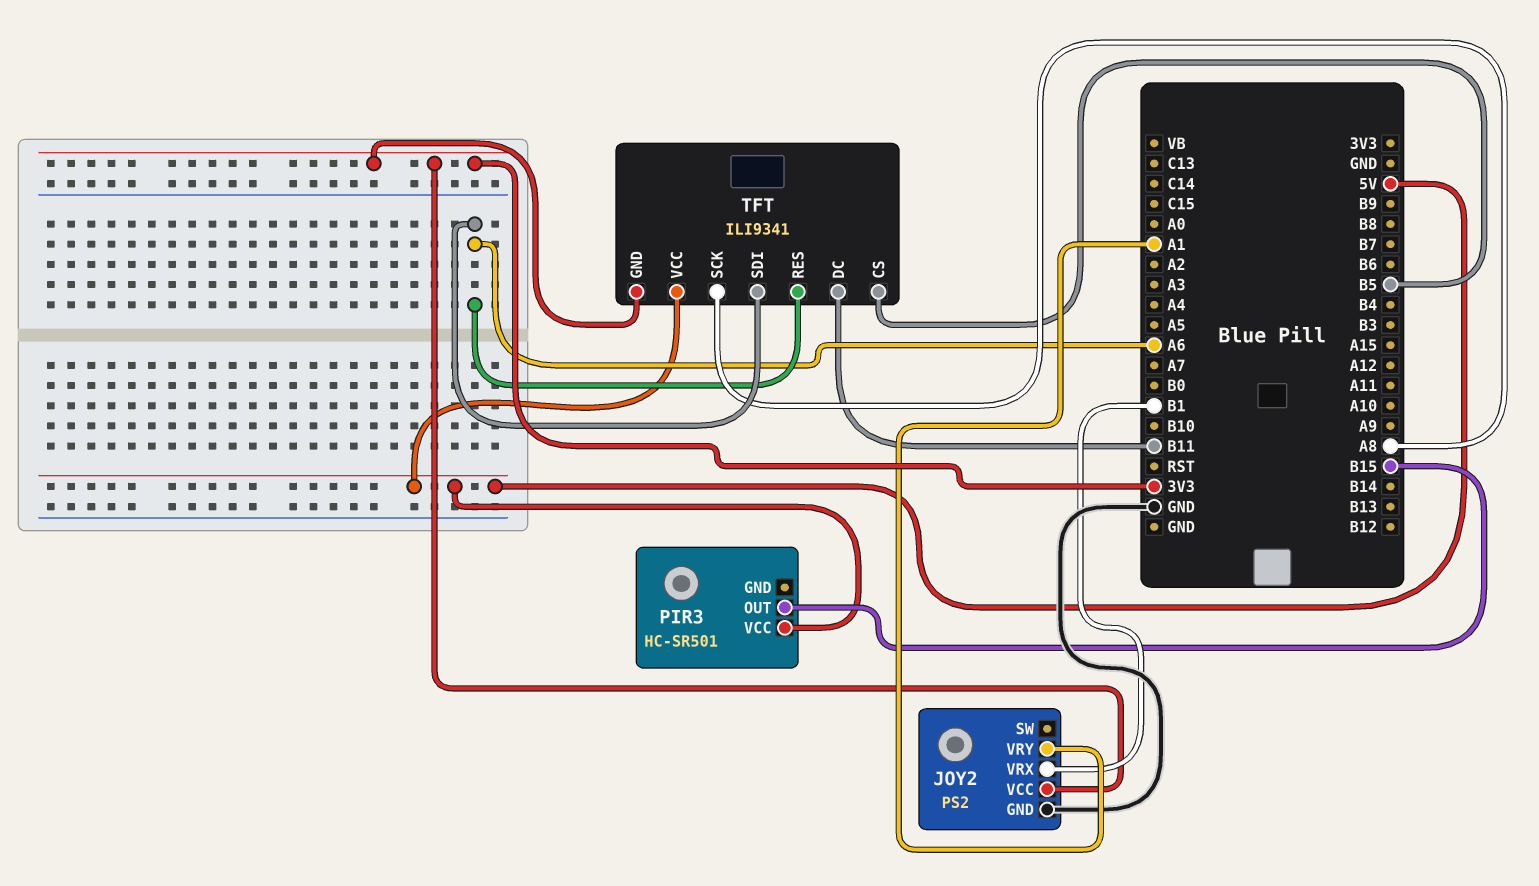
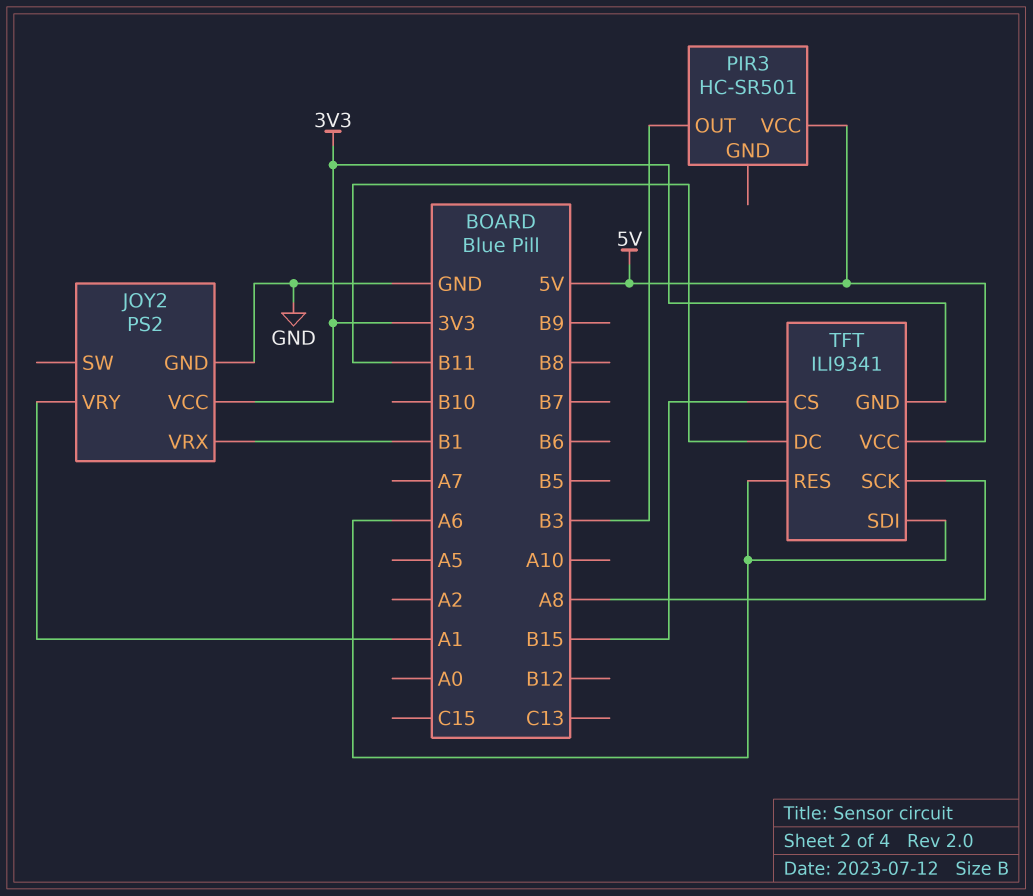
PIR3 pin OUT: B15 -> B3
TFT pin CS: B5 -> B15

